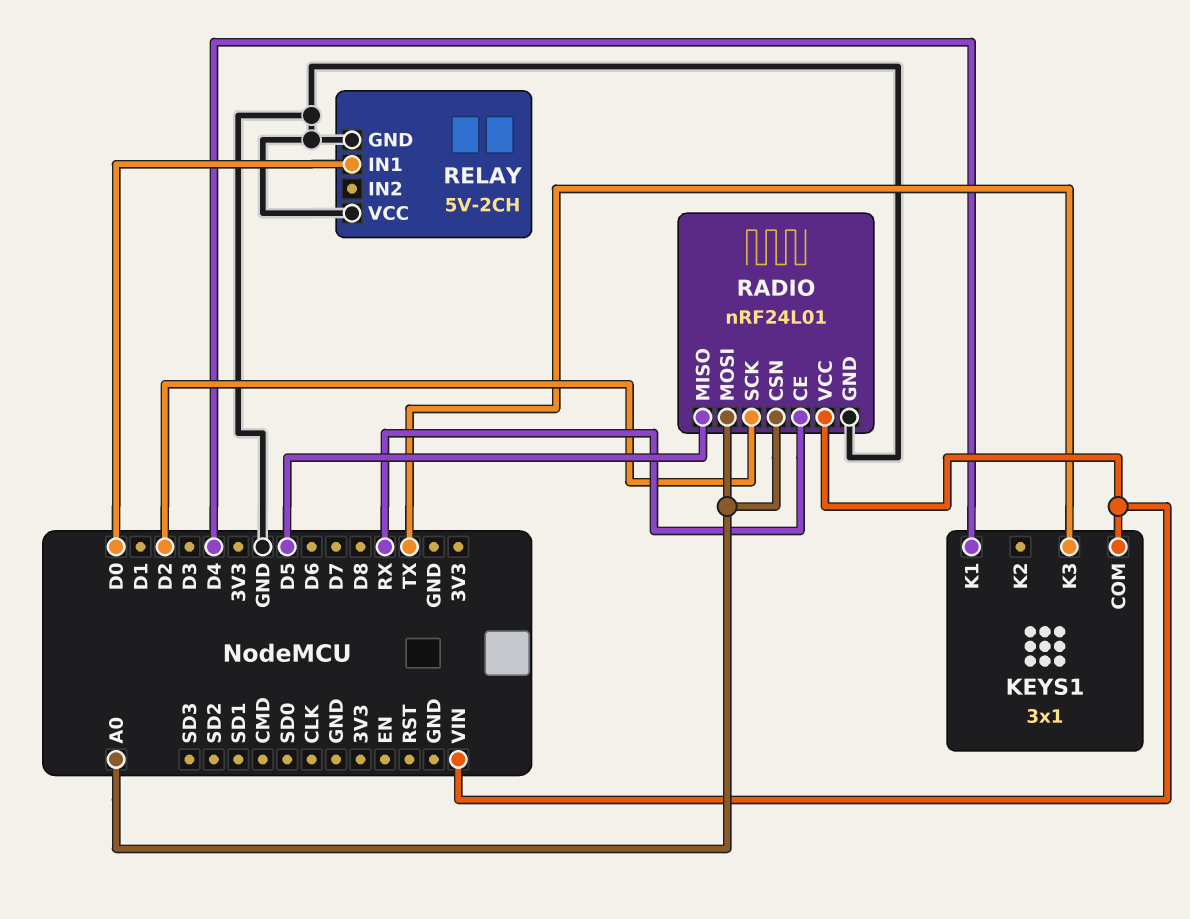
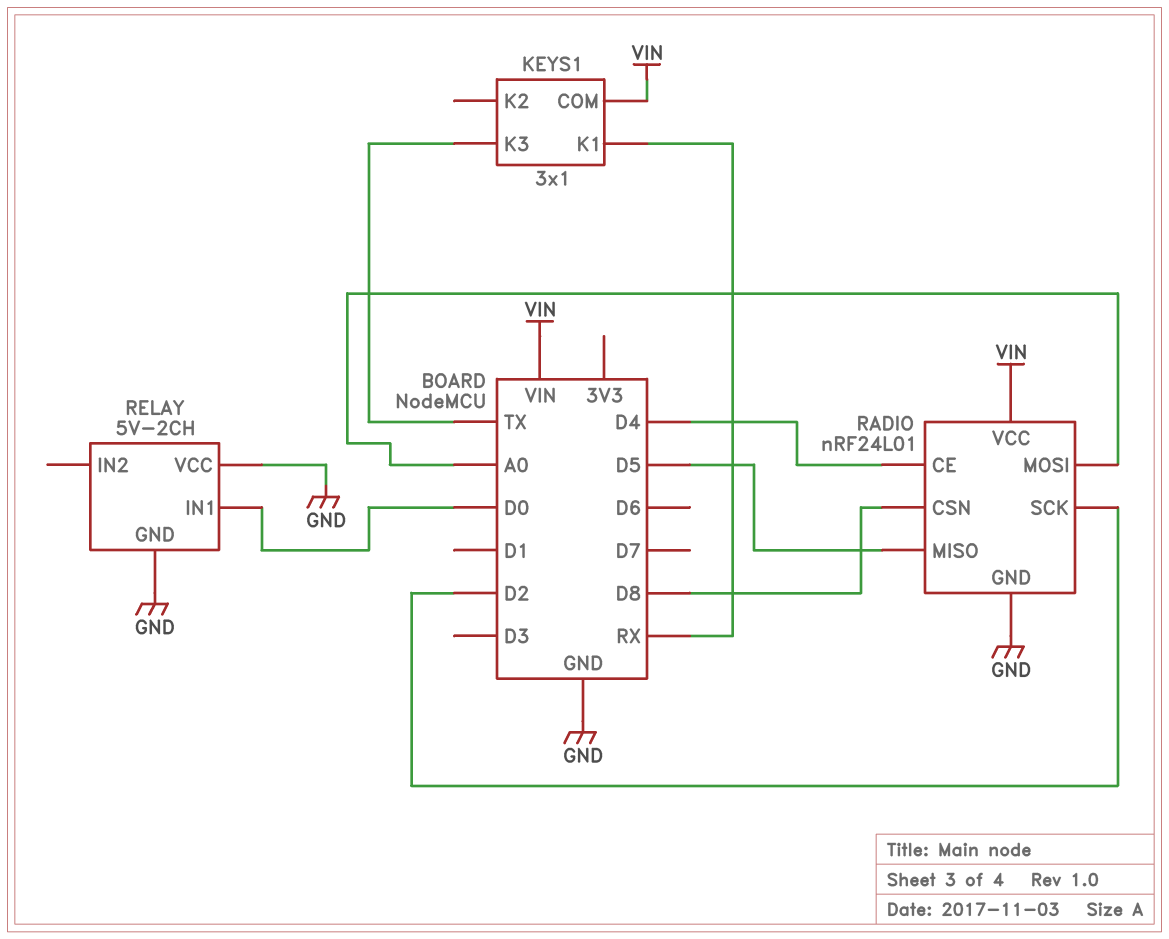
KEYS1 pin K1: D4 -> RX
RADIO pin CE: RX -> D4
RADIO pin CSN: A0 -> D8

